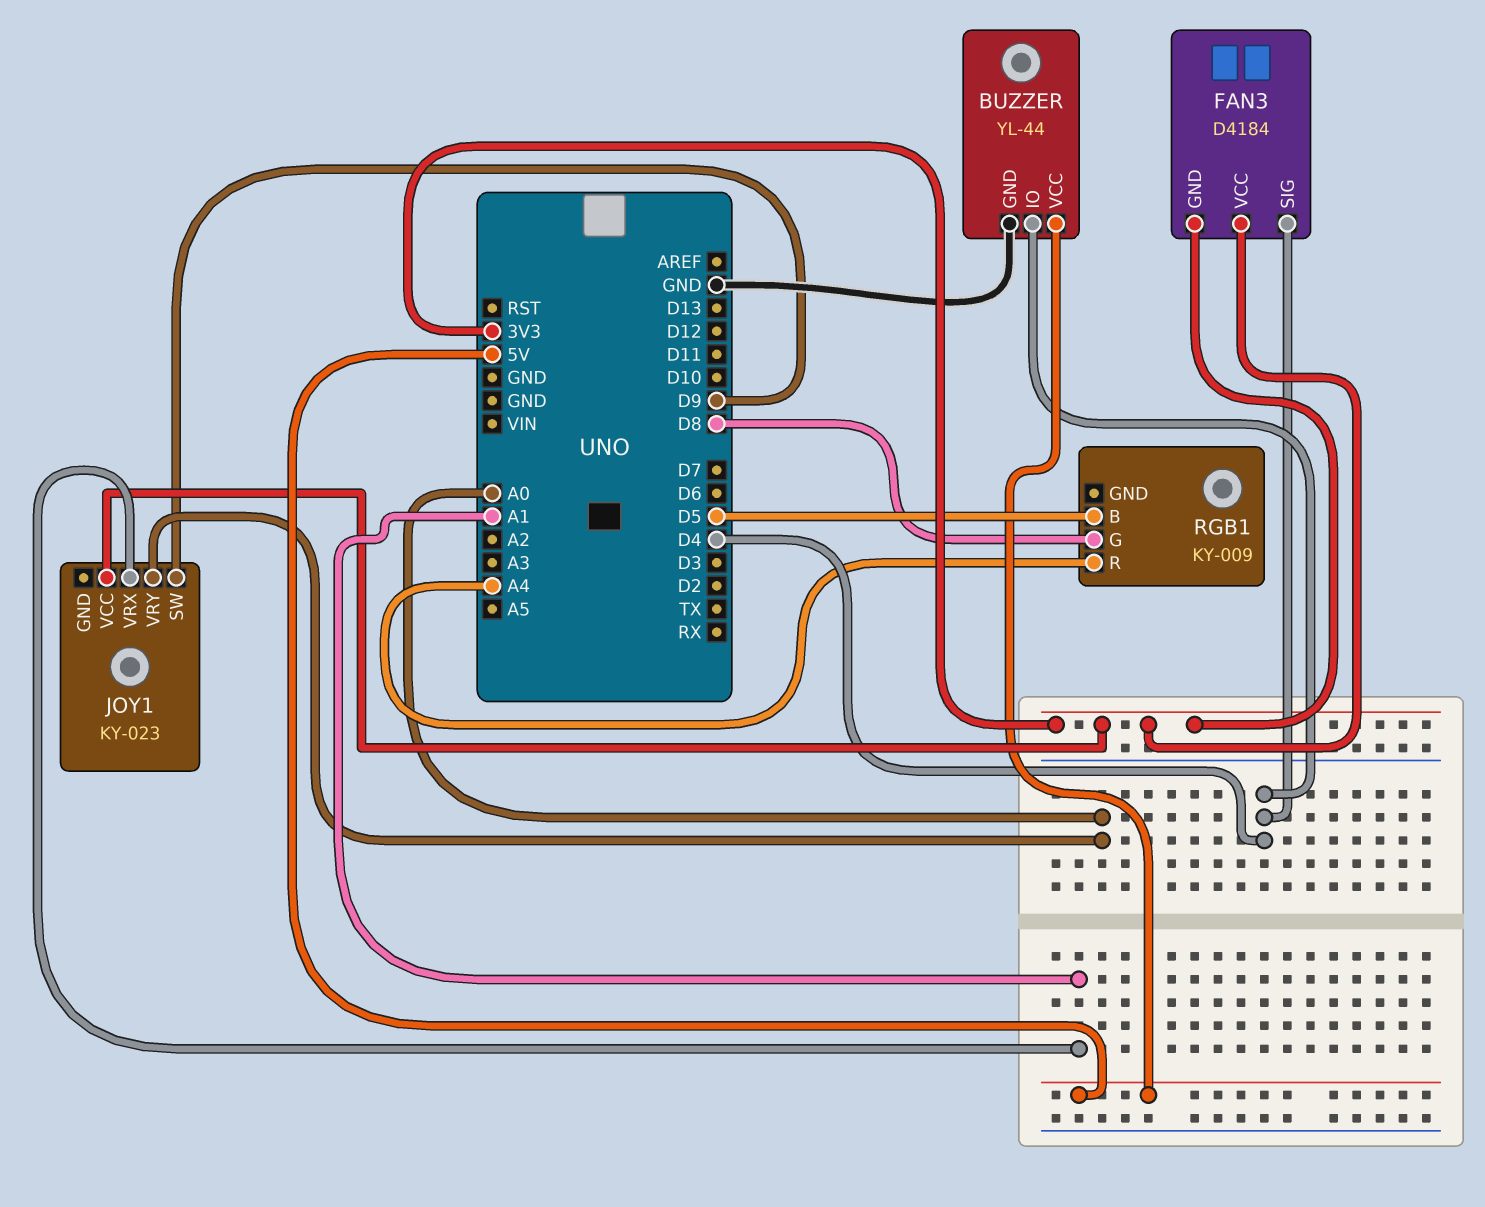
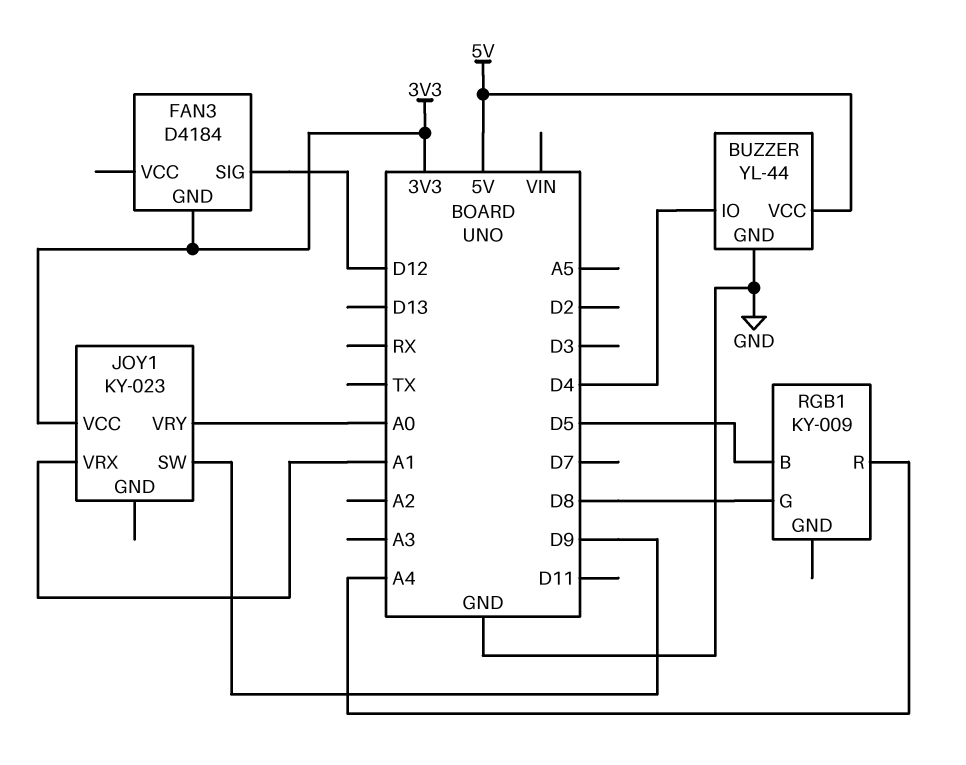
FAN3 pin SIG: D4 -> D12
FAN3 pin VCC: 3V3 -> none

